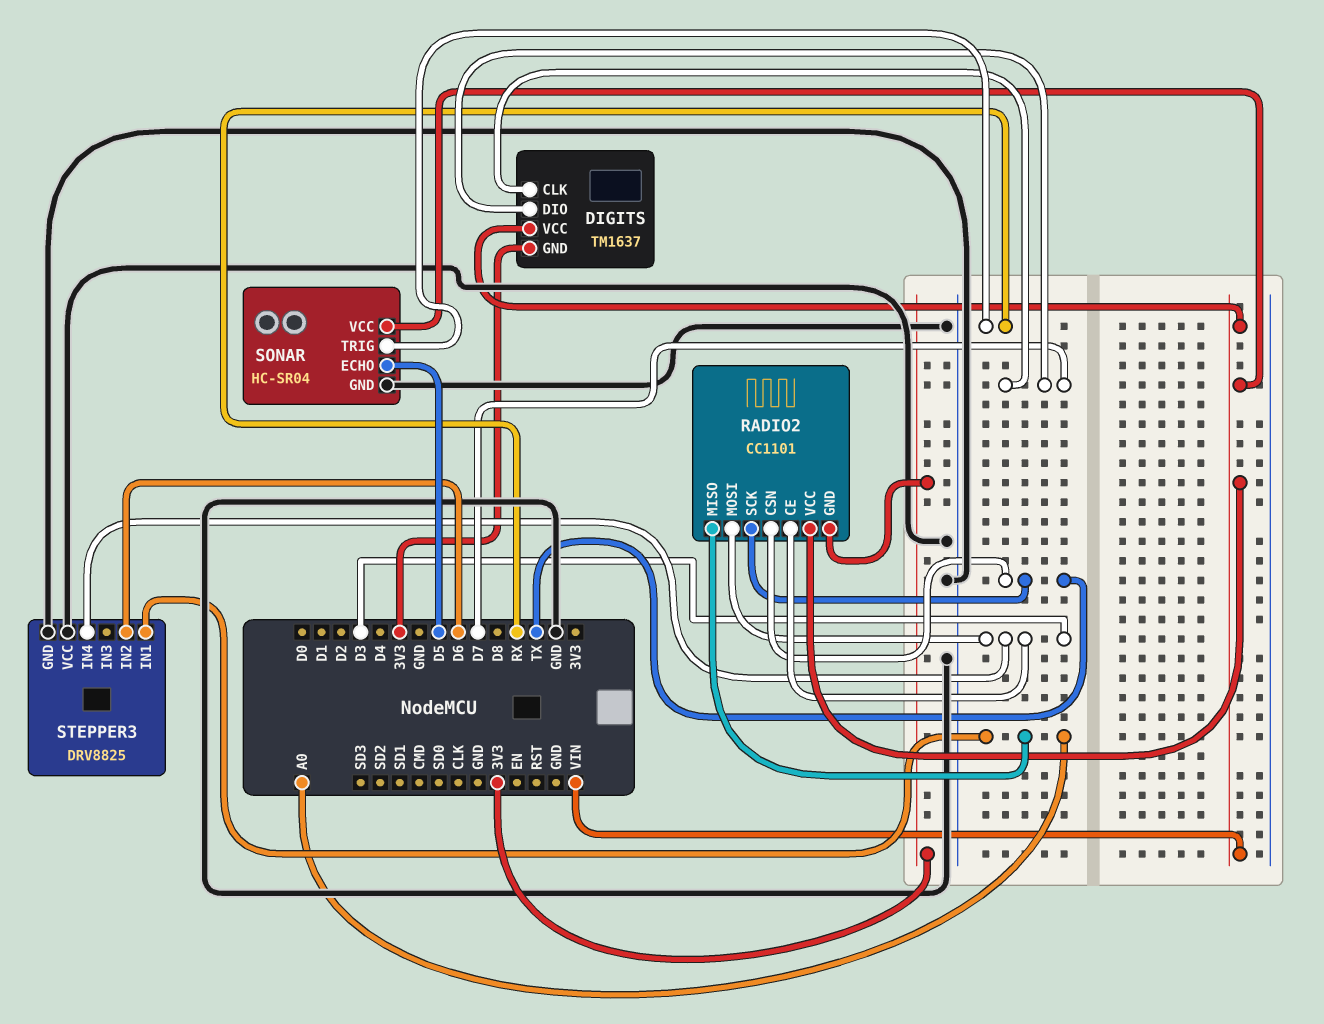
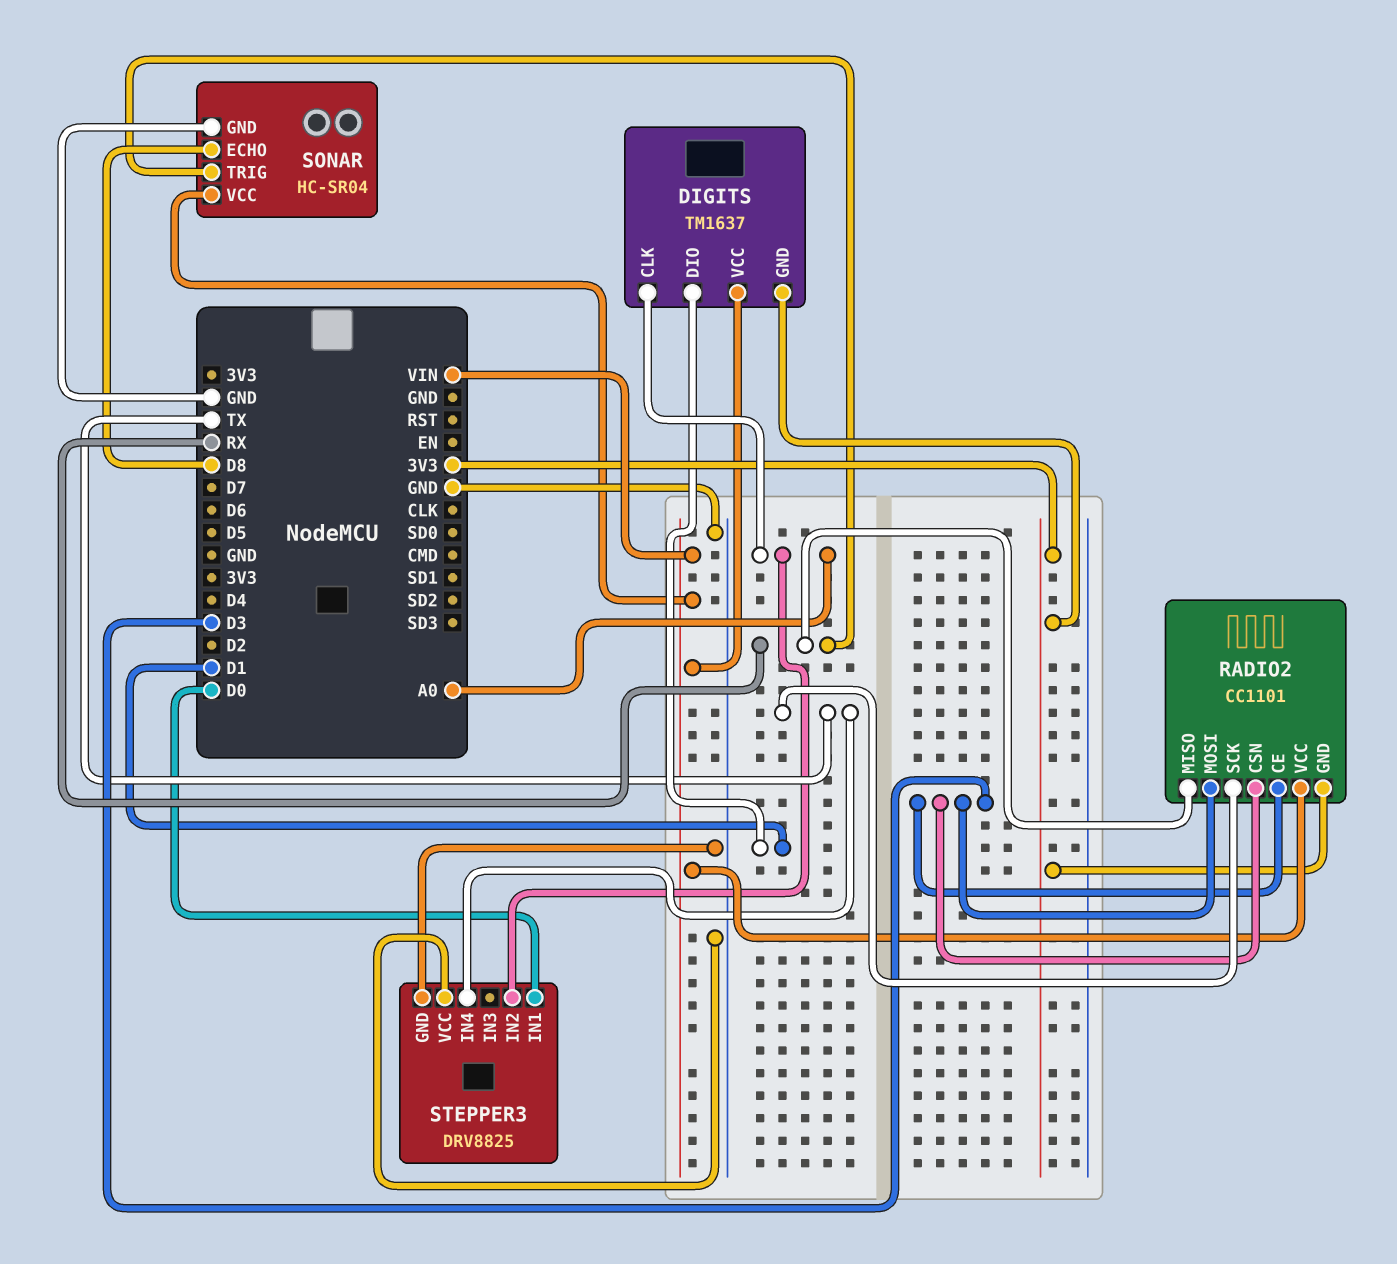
DIGITS pin CLK: D7 -> A0
DIGITS pin DIO: D7 -> D1
RADIO2 pin CSN: TX -> D3
RADIO2 pin MISO: A0 -> RX
SONAR pin ECHO: D5 -> D8
STEPPER3 pin IN1: A0 -> D0
STEPPER3 pin IN2: D6 -> A0
STEPPER3 pin IN4: D3 -> TX

